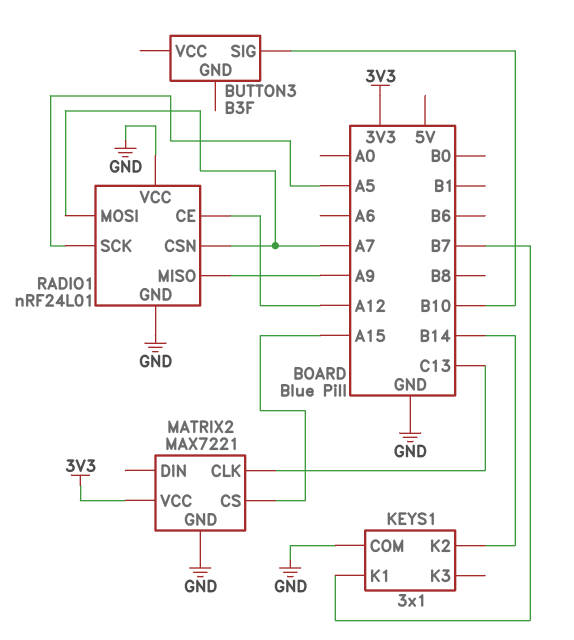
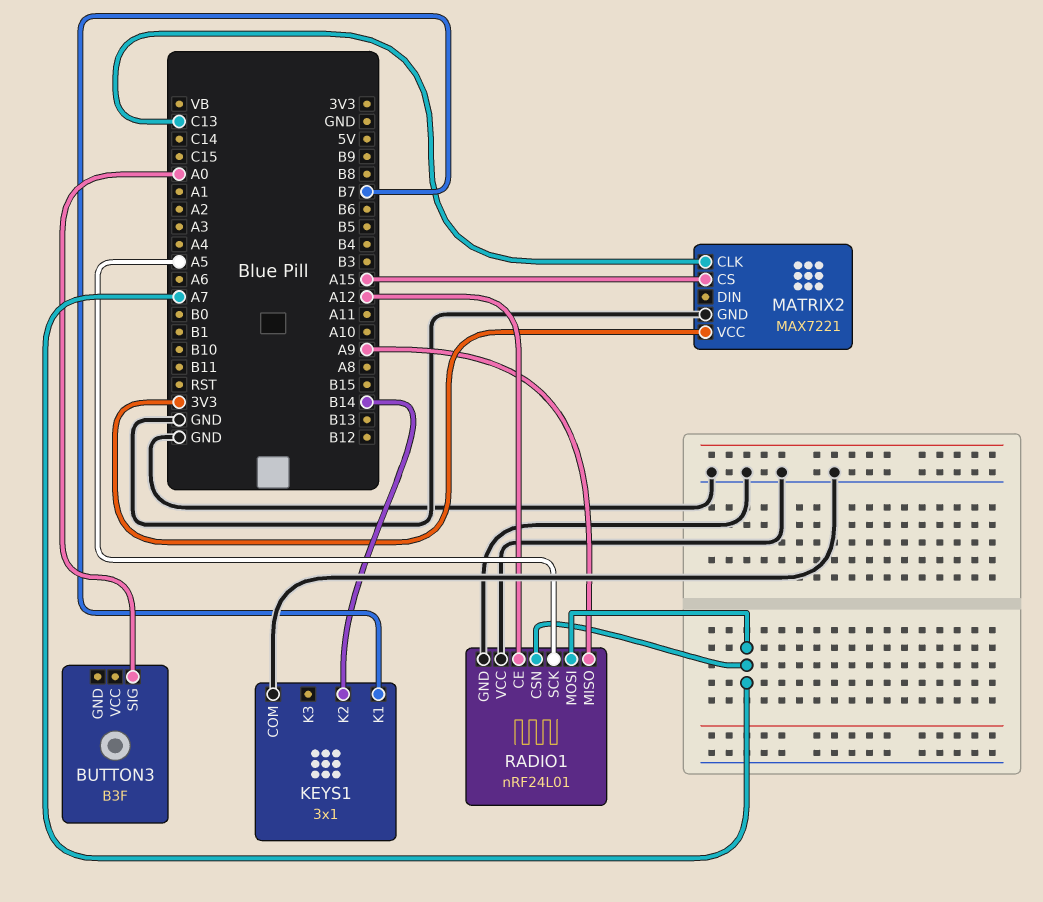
BUTTON3 pin SIG: B10 -> A0

